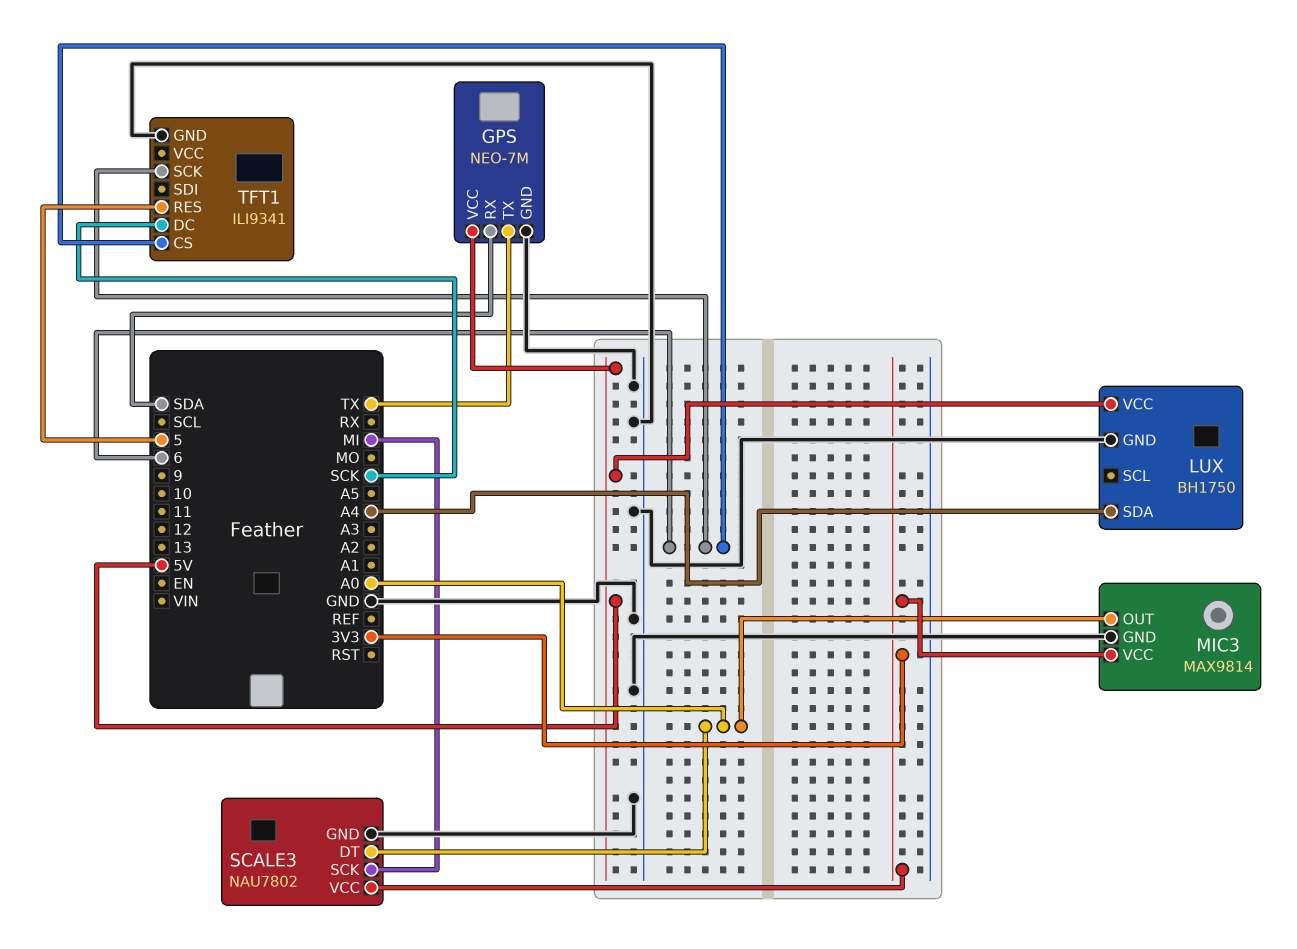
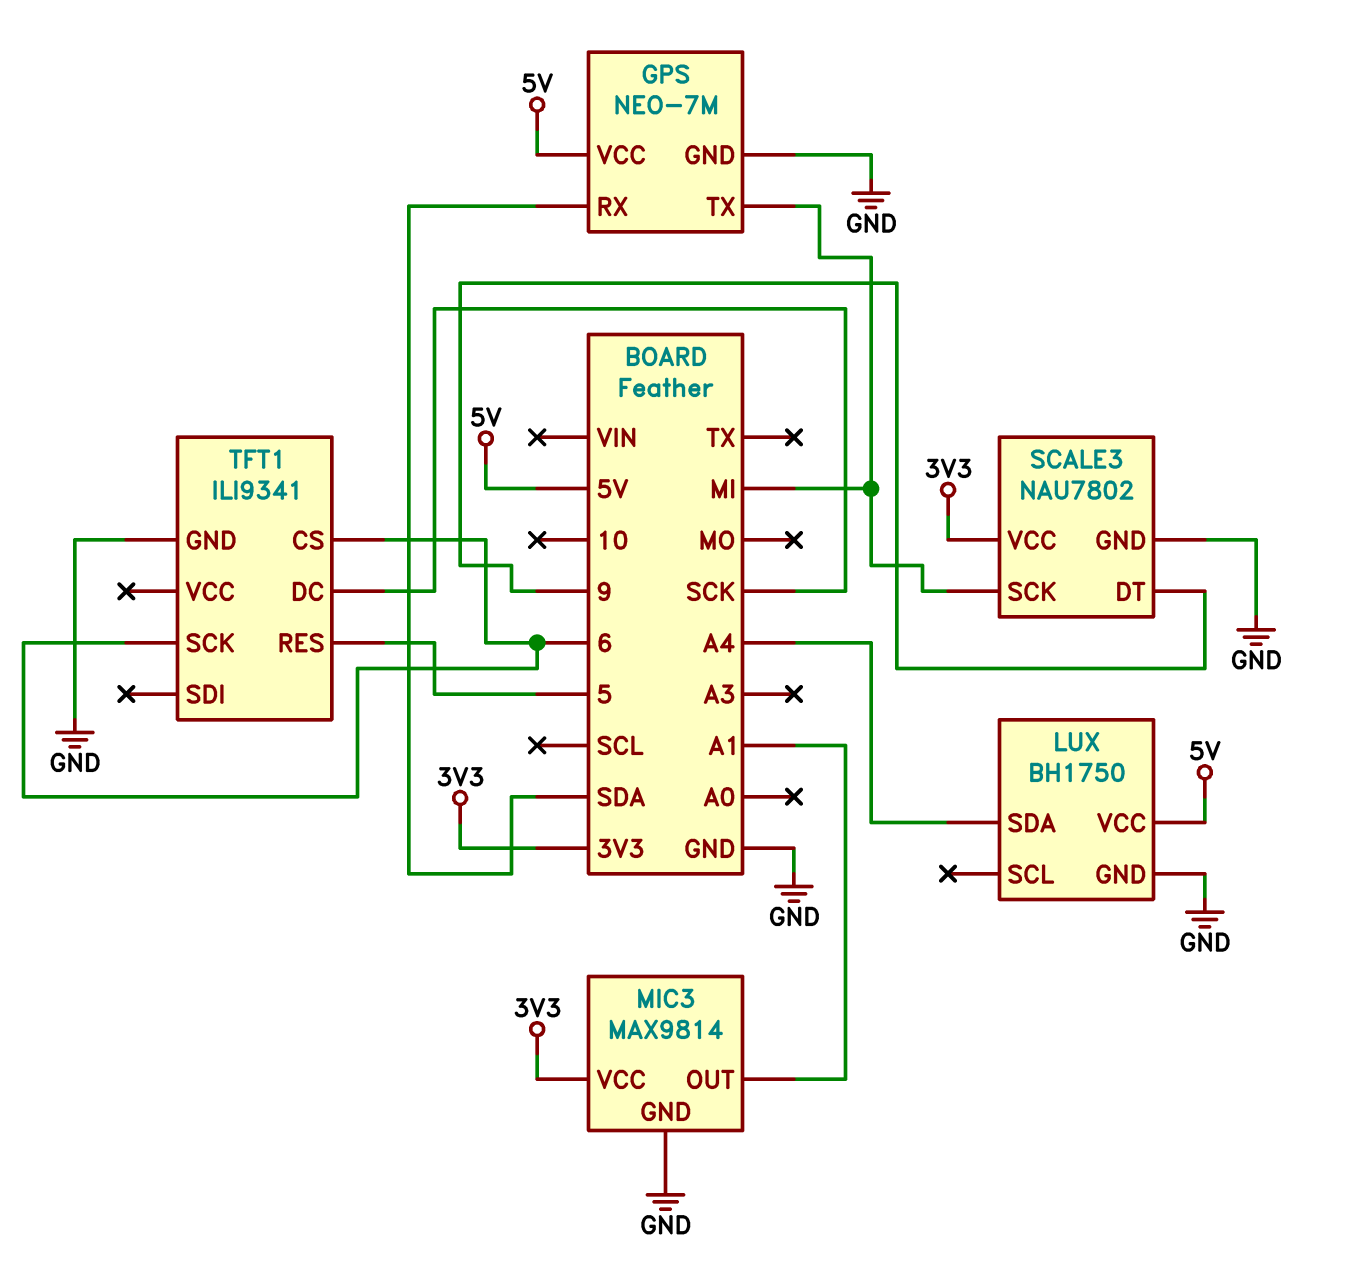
GPS pin TX: TX -> MI
MIC3 pin OUT: A0 -> A1
SCALE3 pin DT: A0 -> 9

